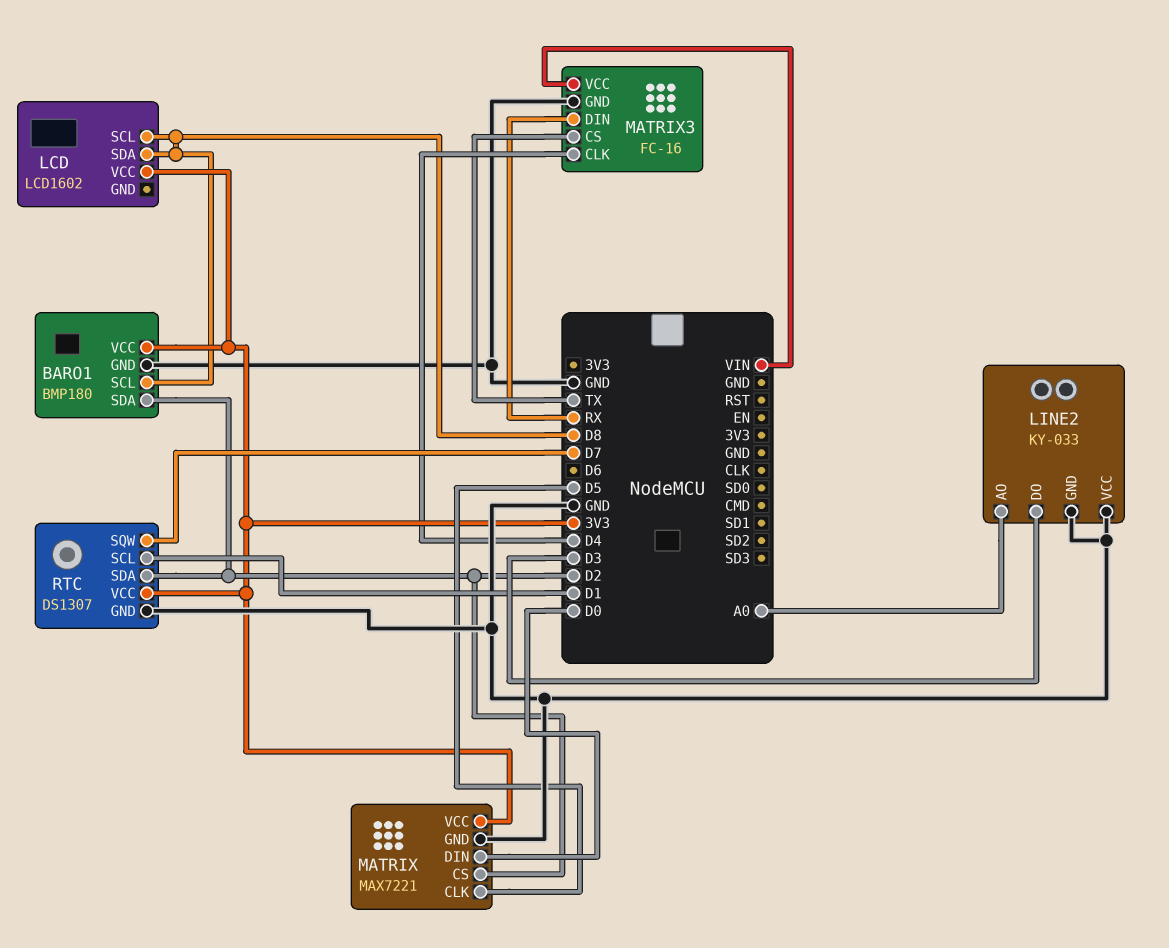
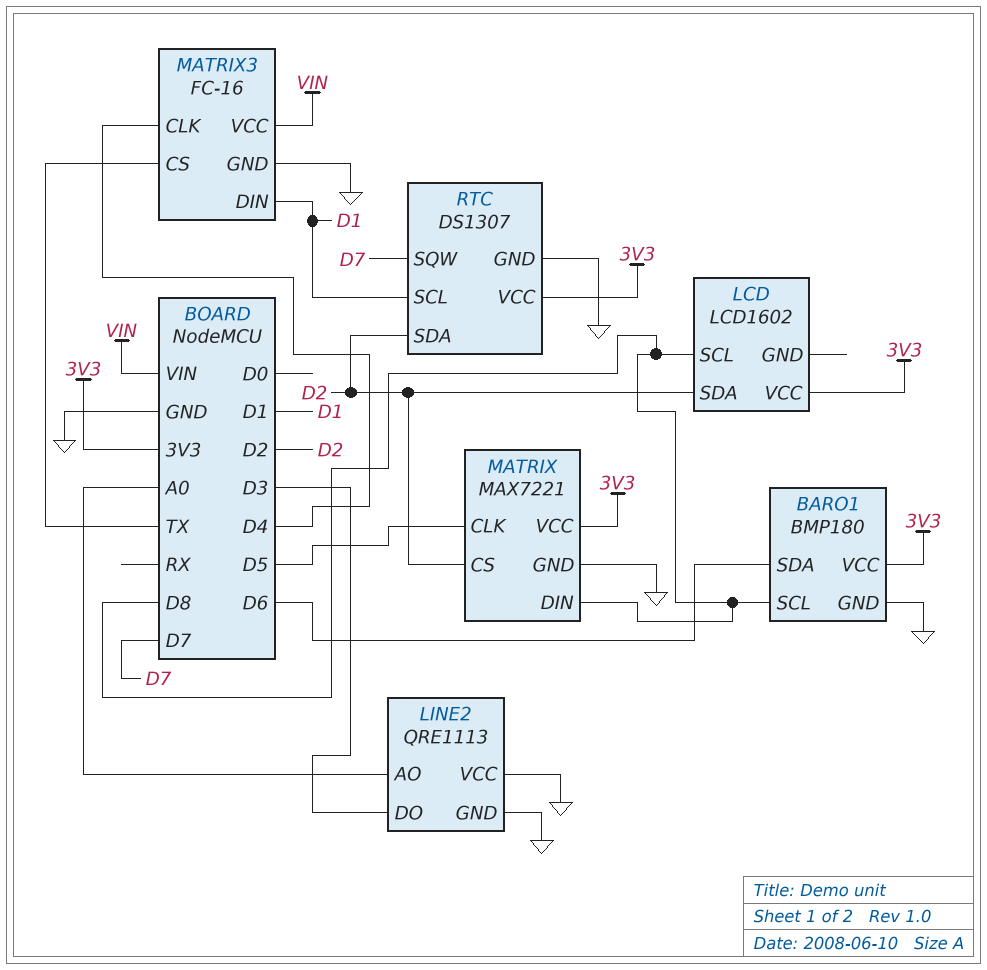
BARO1 pin SDA: D2 -> D6
LCD pin SDA: D8 -> D2
LINE2: KY-033 -> QRE1113
MATRIX pin DIN: D0 -> D8
MATRIX3 pin DIN: RX -> D1

